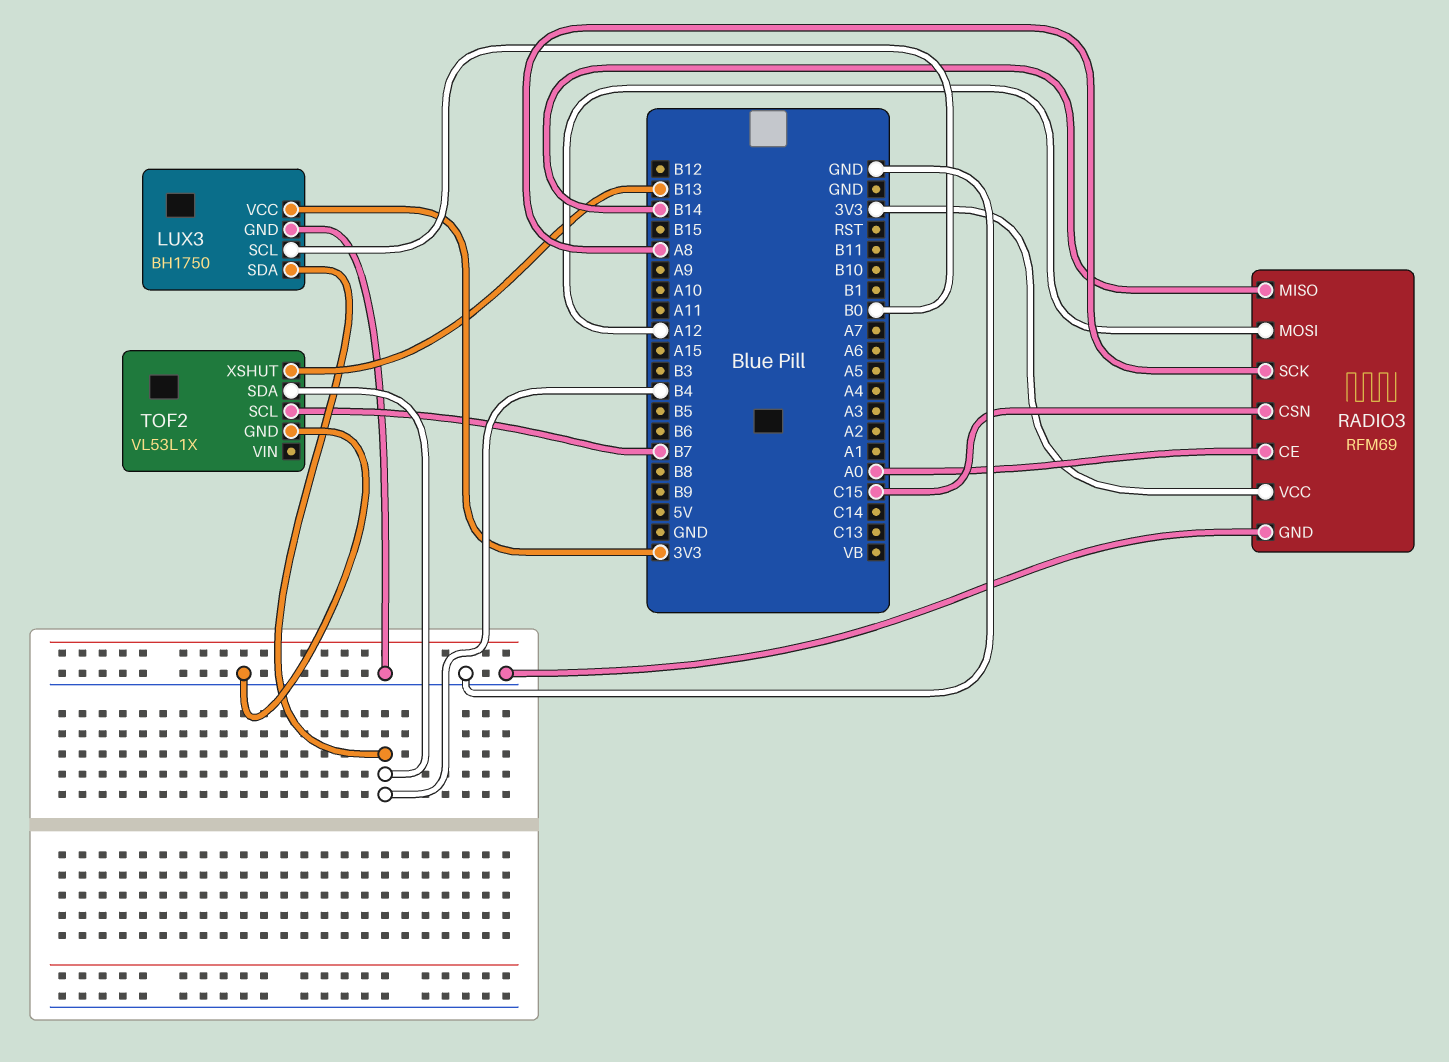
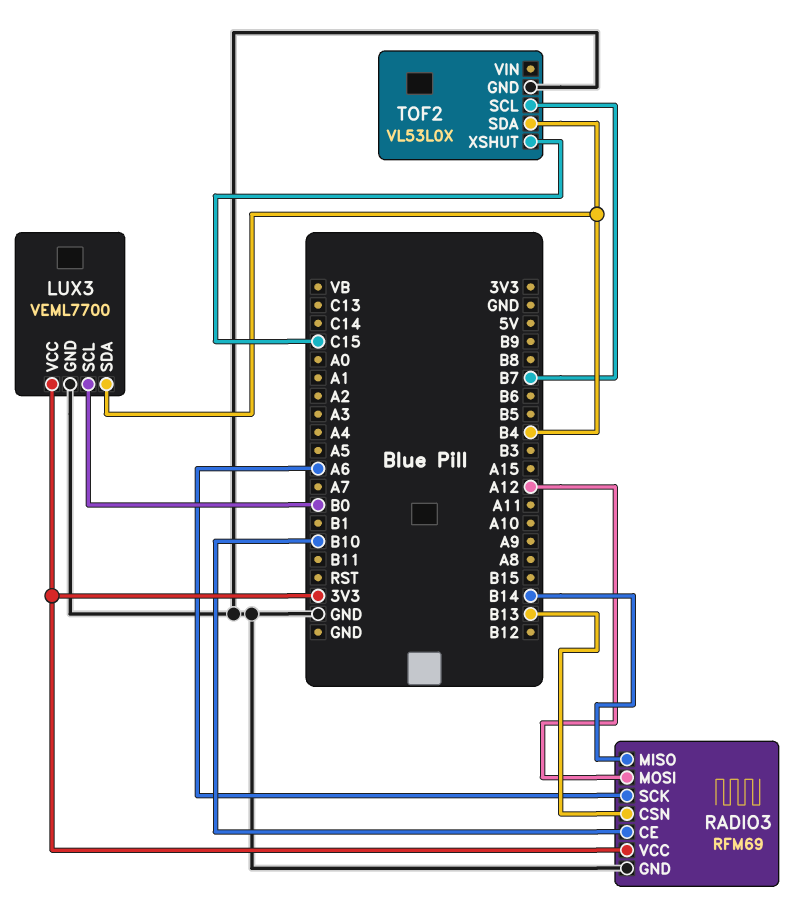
LUX3: BH1750 -> VEML7700
RADIO3 pin CE: A0 -> B10
RADIO3 pin CSN: C15 -> B13
RADIO3 pin SCK: A8 -> A6
TOF2: VL53L1X -> VL53L0X
TOF2 pin XSHUT: B13 -> C15

